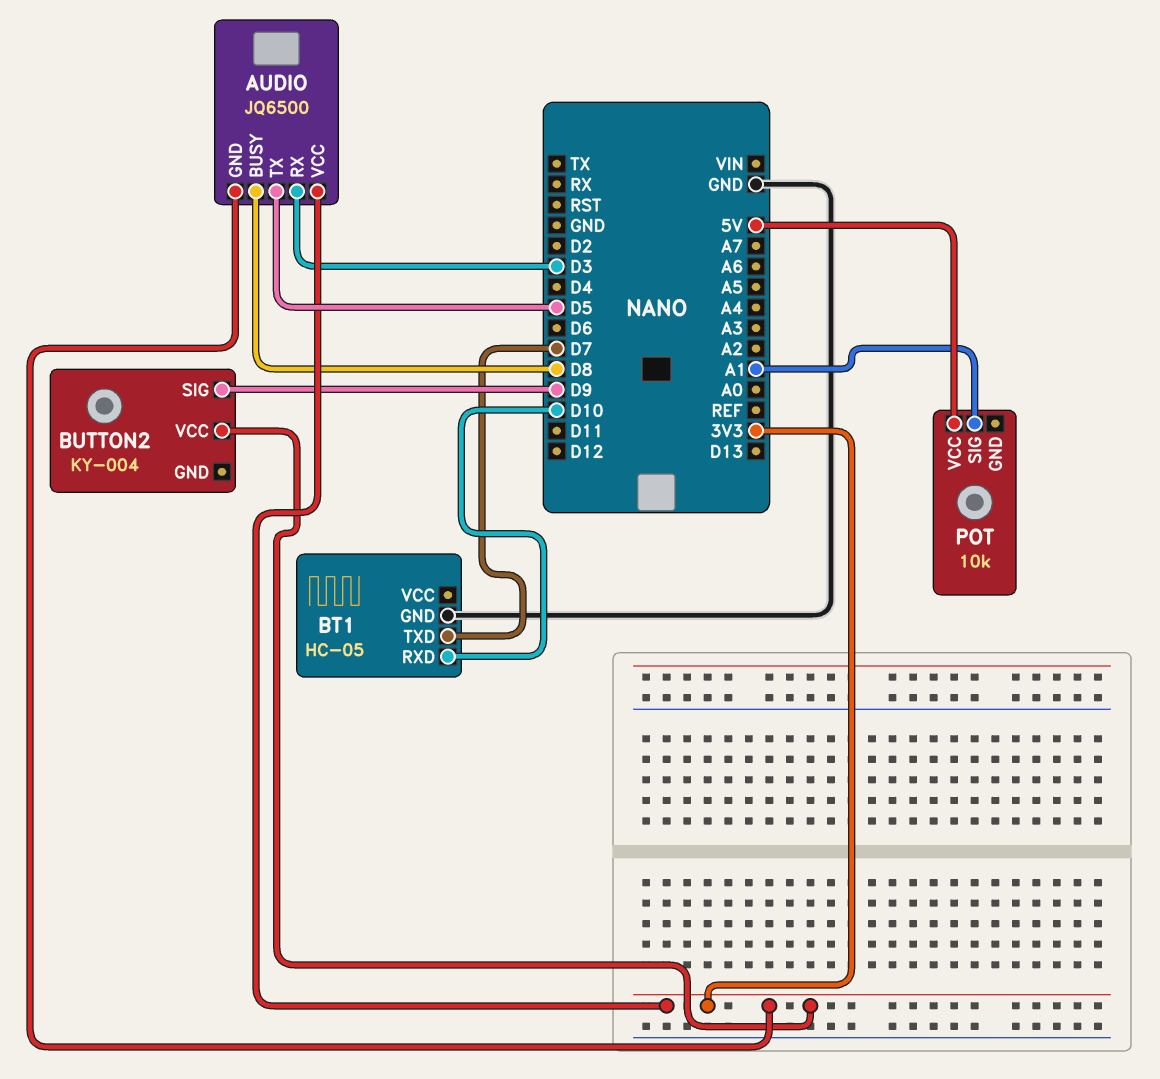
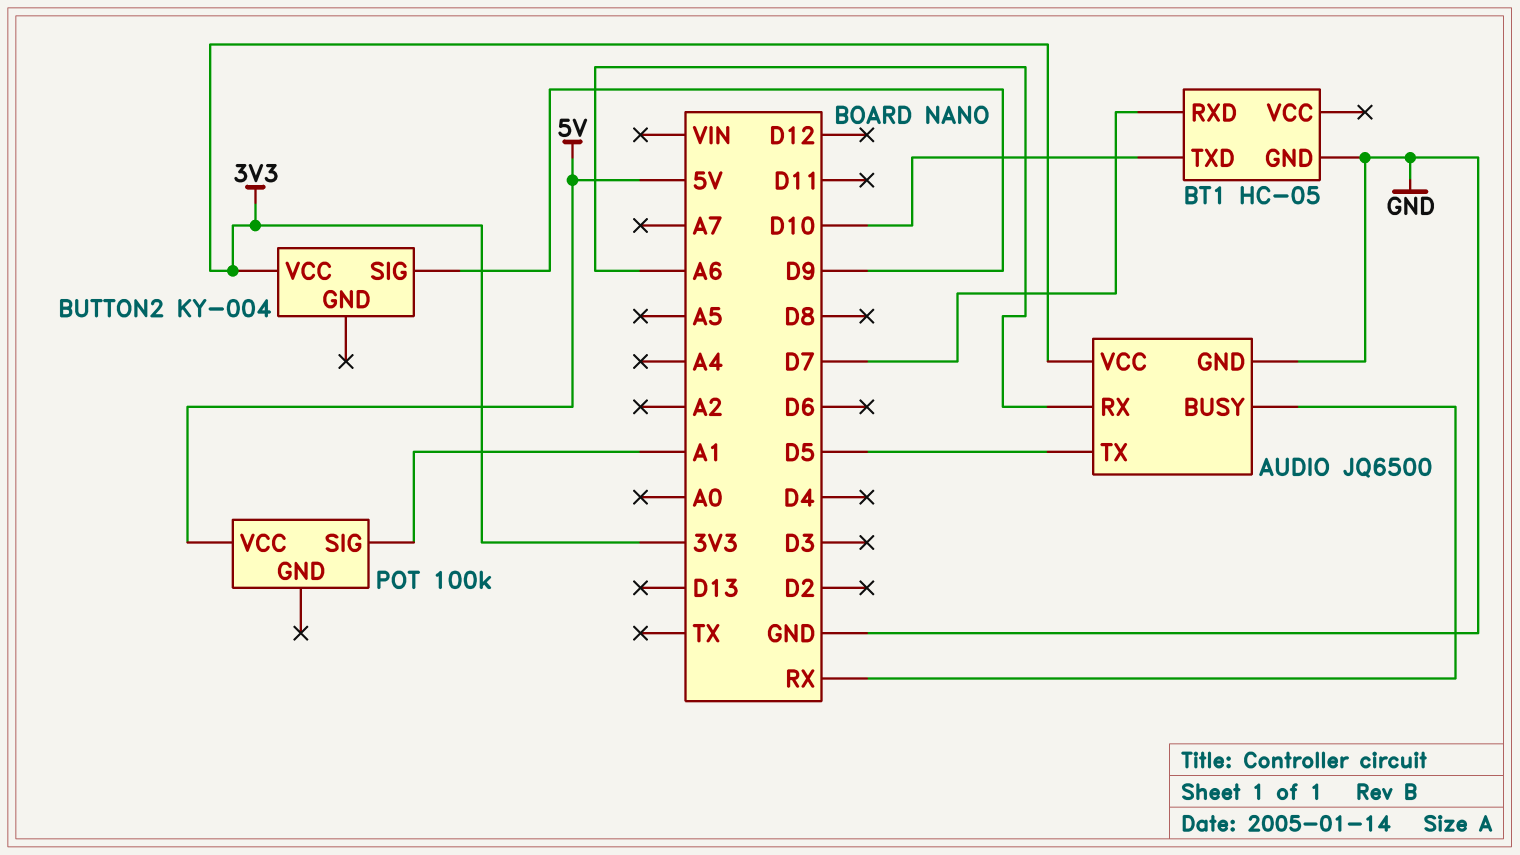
AUDIO pin BUSY: D8 -> RX
AUDIO pin GND: 3V3 -> GND
AUDIO pin RX: D3 -> A6
BT1 pin RXD: D10 -> D7
BT1 pin TXD: D7 -> D10
POT: 10k -> 100k

